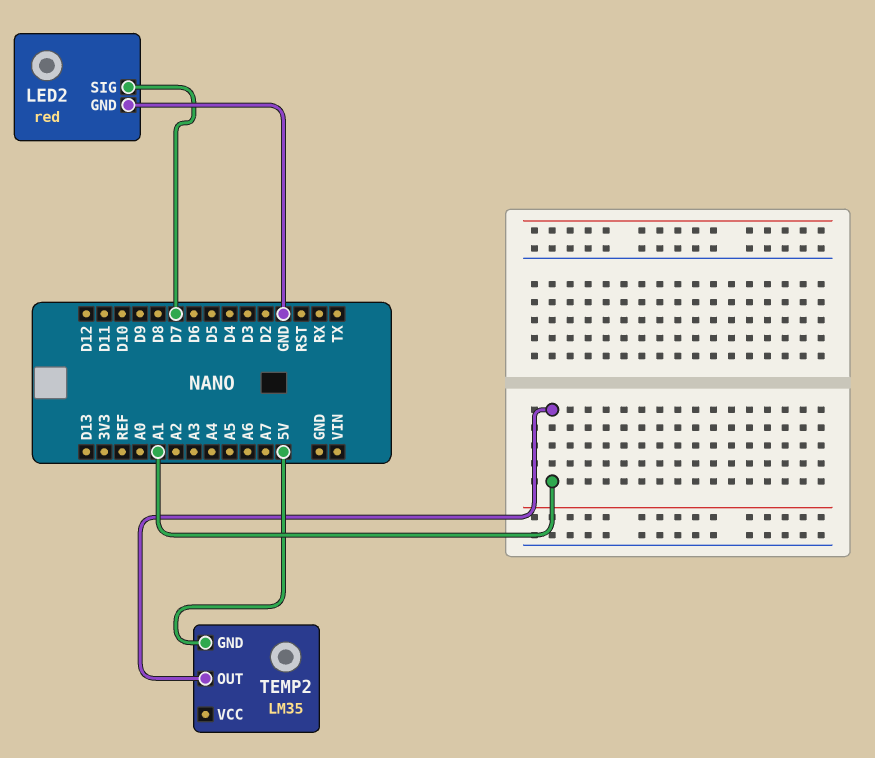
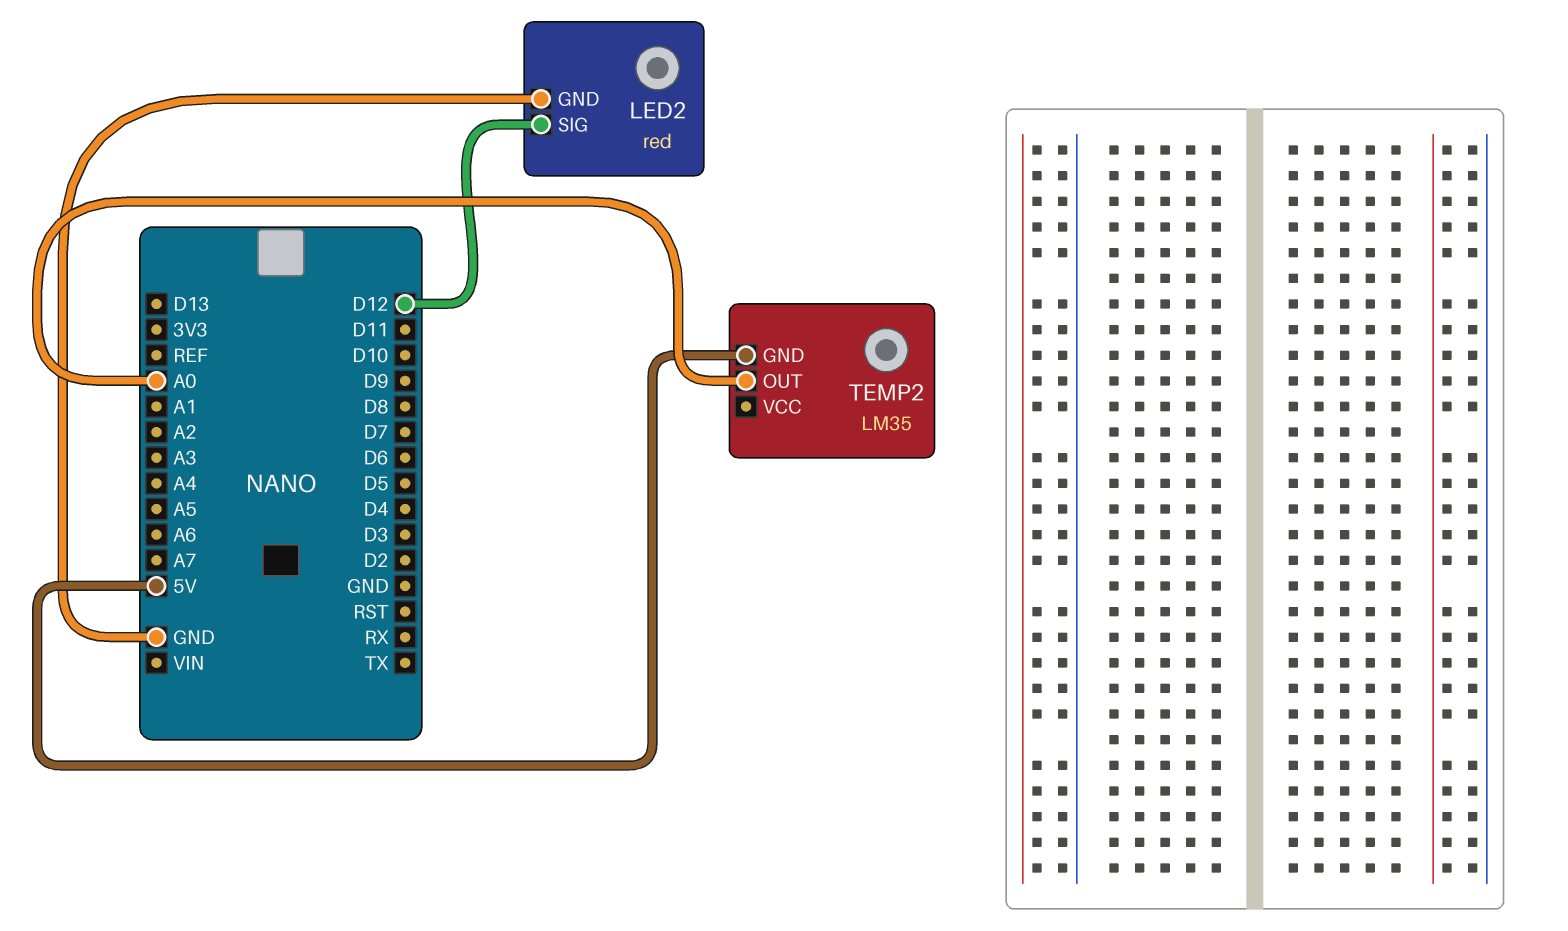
LED2 pin SIG: D7 -> D12
TEMP2 pin OUT: A1 -> A0

